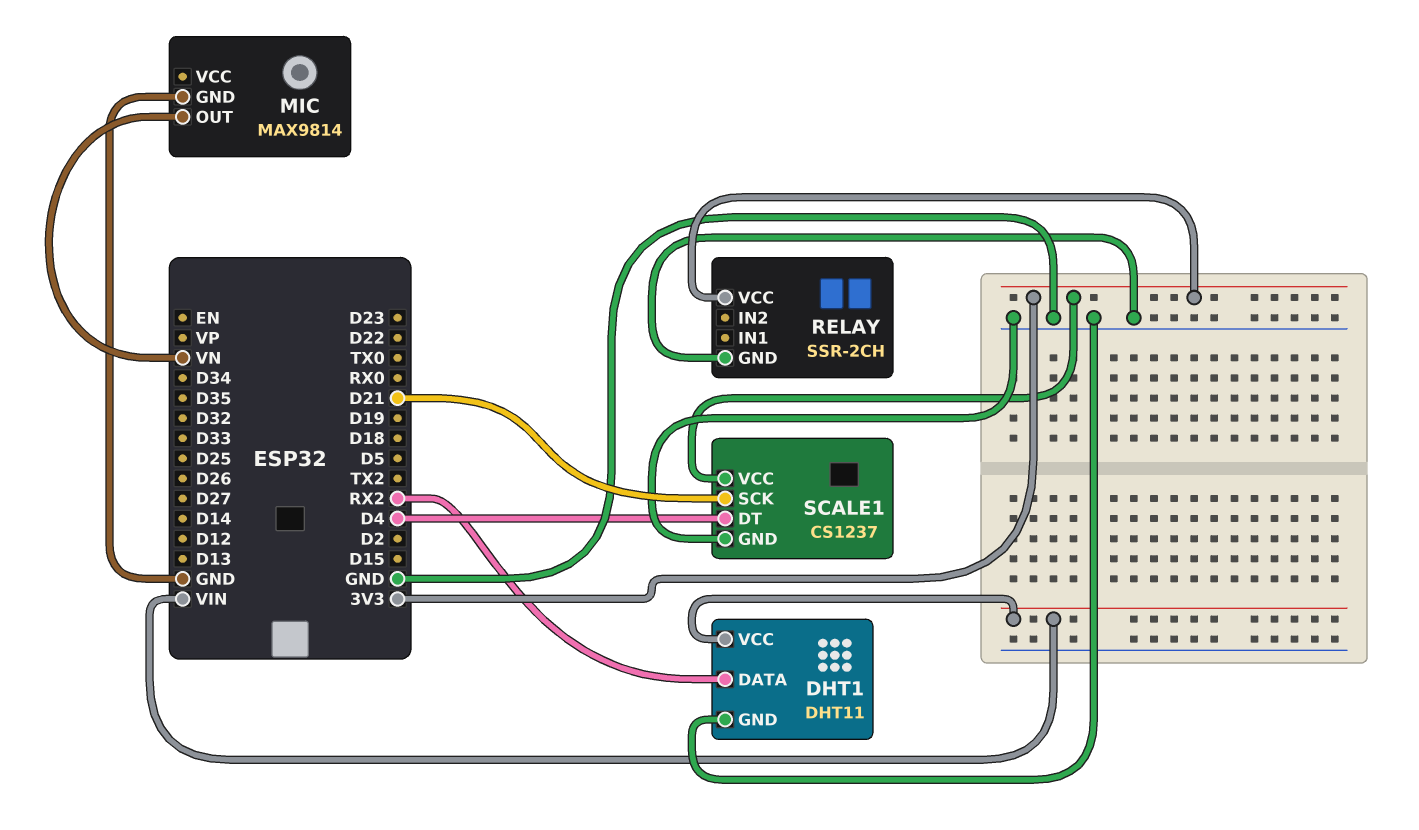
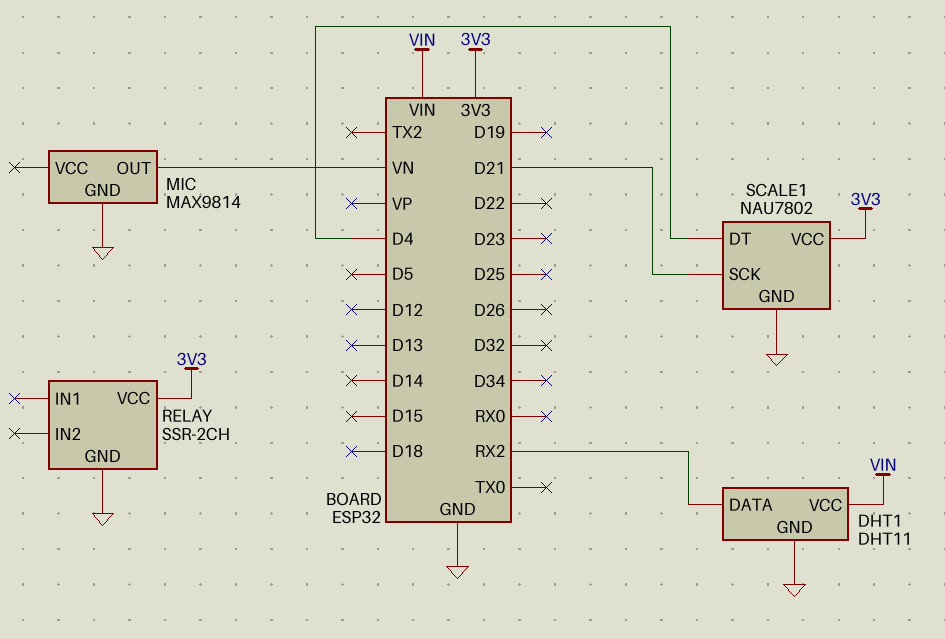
SCALE1: CS1237 -> NAU7802

